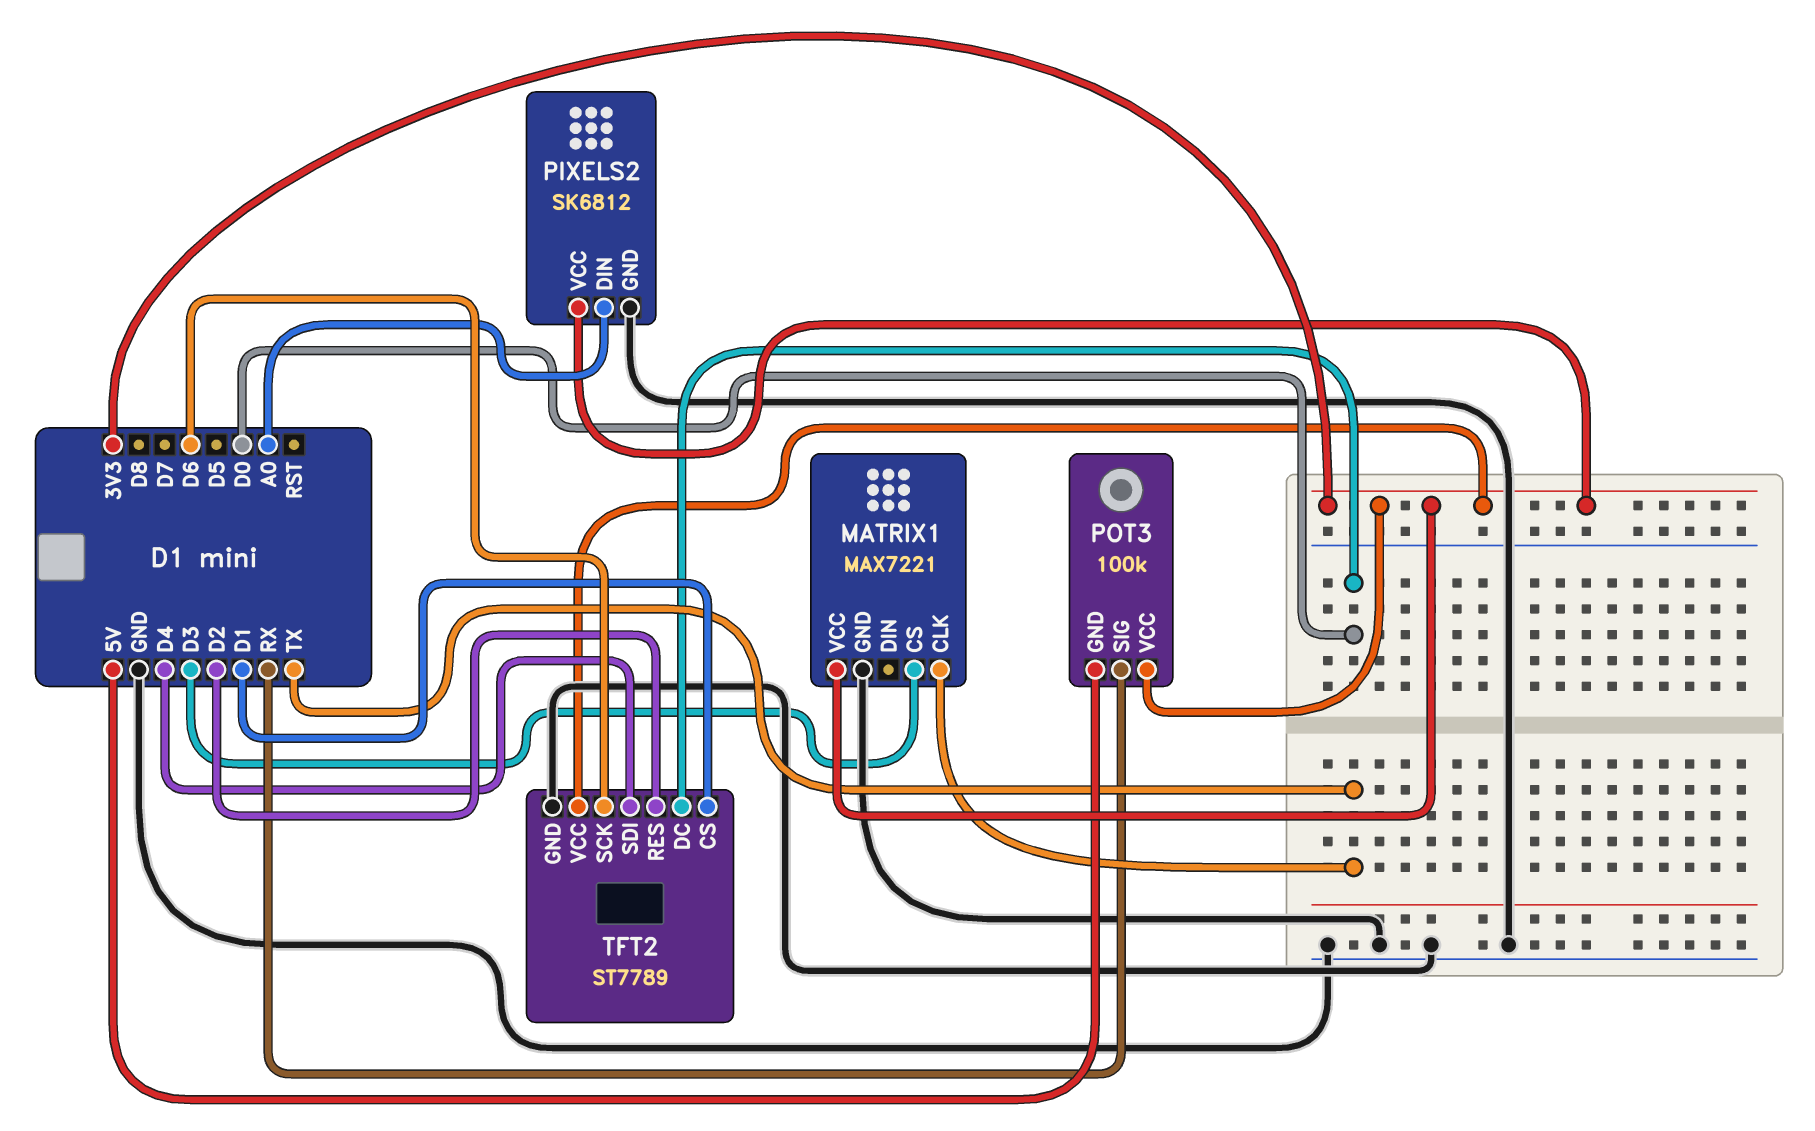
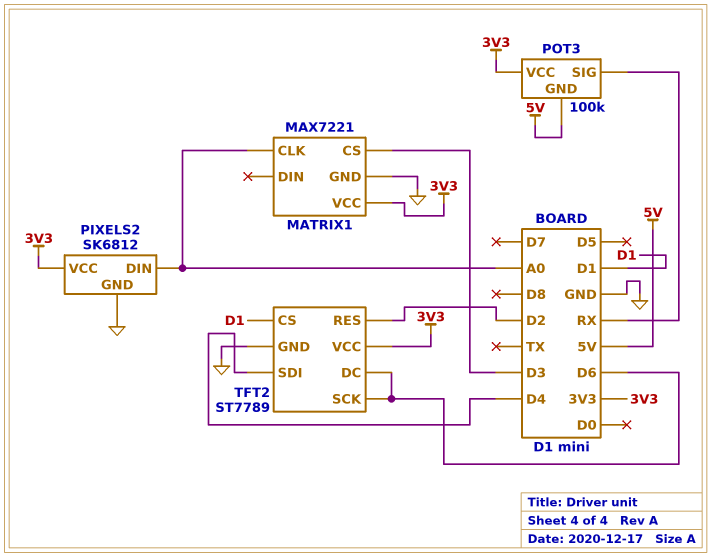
MATRIX1 pin CLK: TX -> A0
TFT2 pin DC: D0 -> D6

